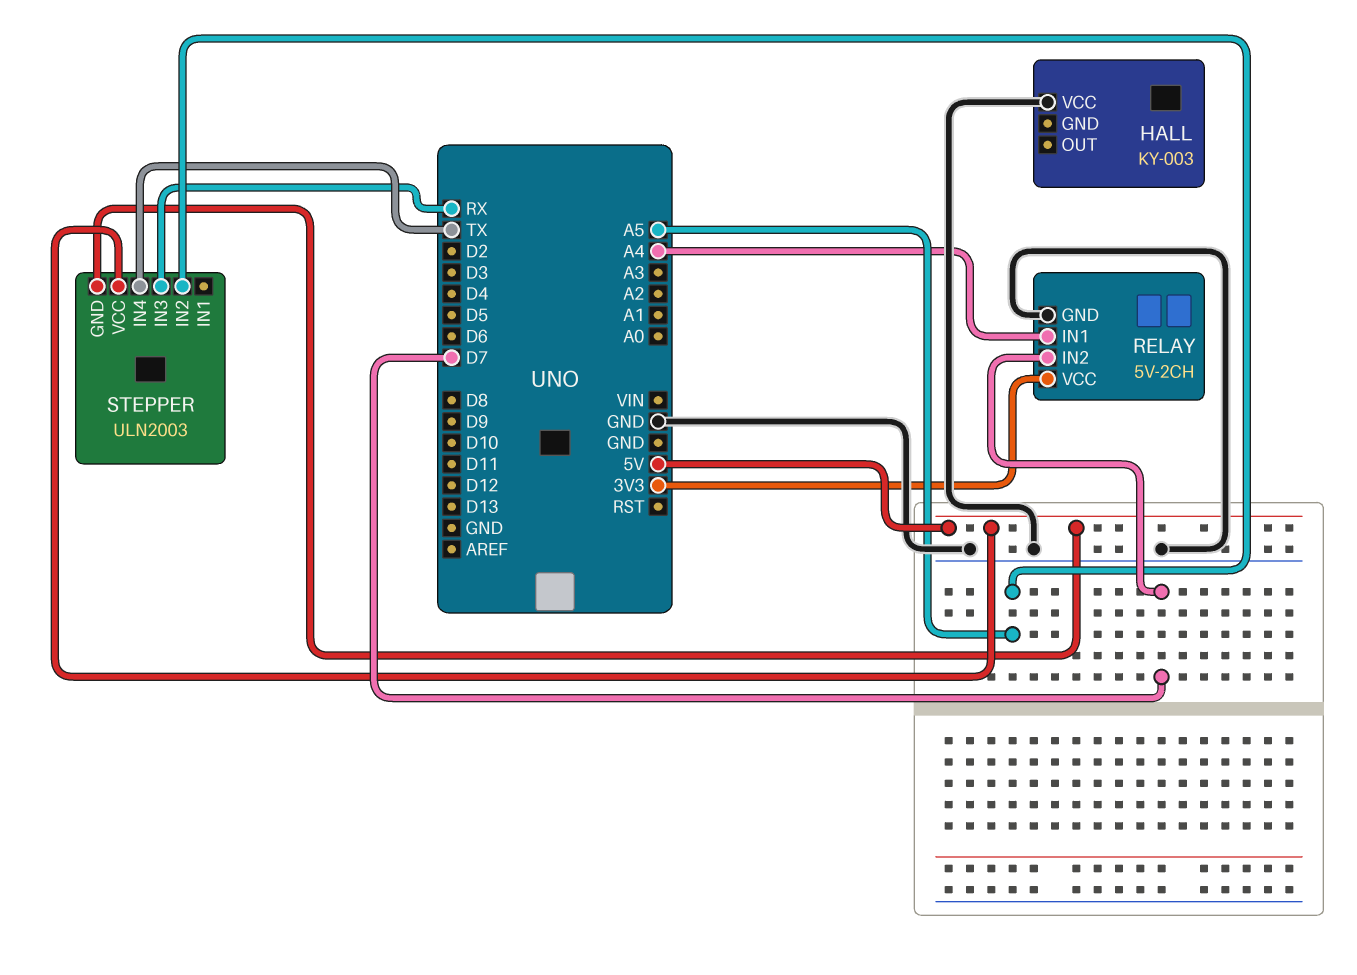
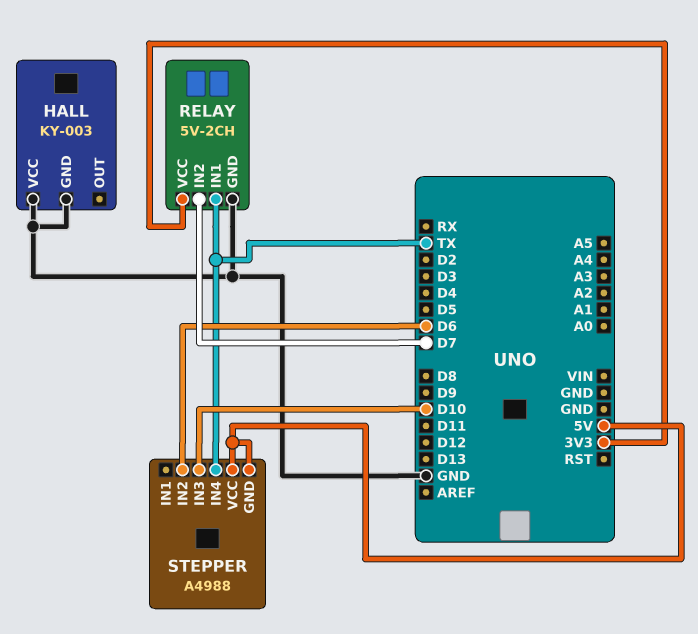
HALL pin GND: none -> GND
RELAY pin IN1: A4 -> TX
STEPPER: ULN2003 -> A4988
STEPPER pin IN2: A5 -> D6
STEPPER pin IN3: RX -> D10

